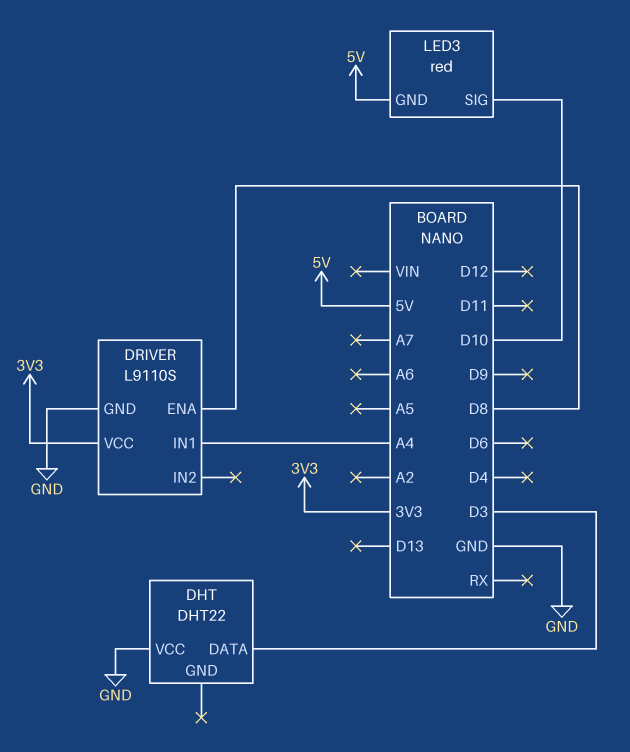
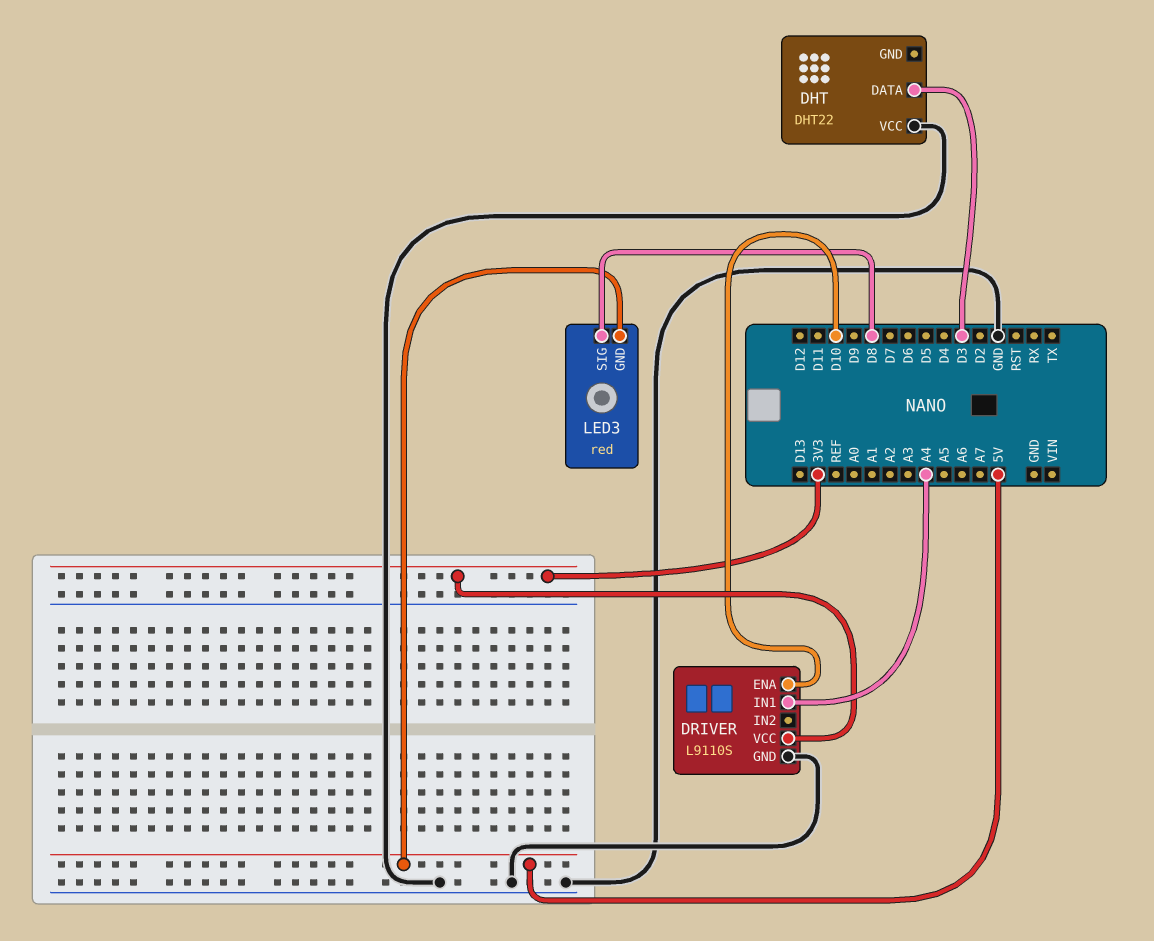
DRIVER pin ENA: D8 -> D10
LED3 pin SIG: D10 -> D8

